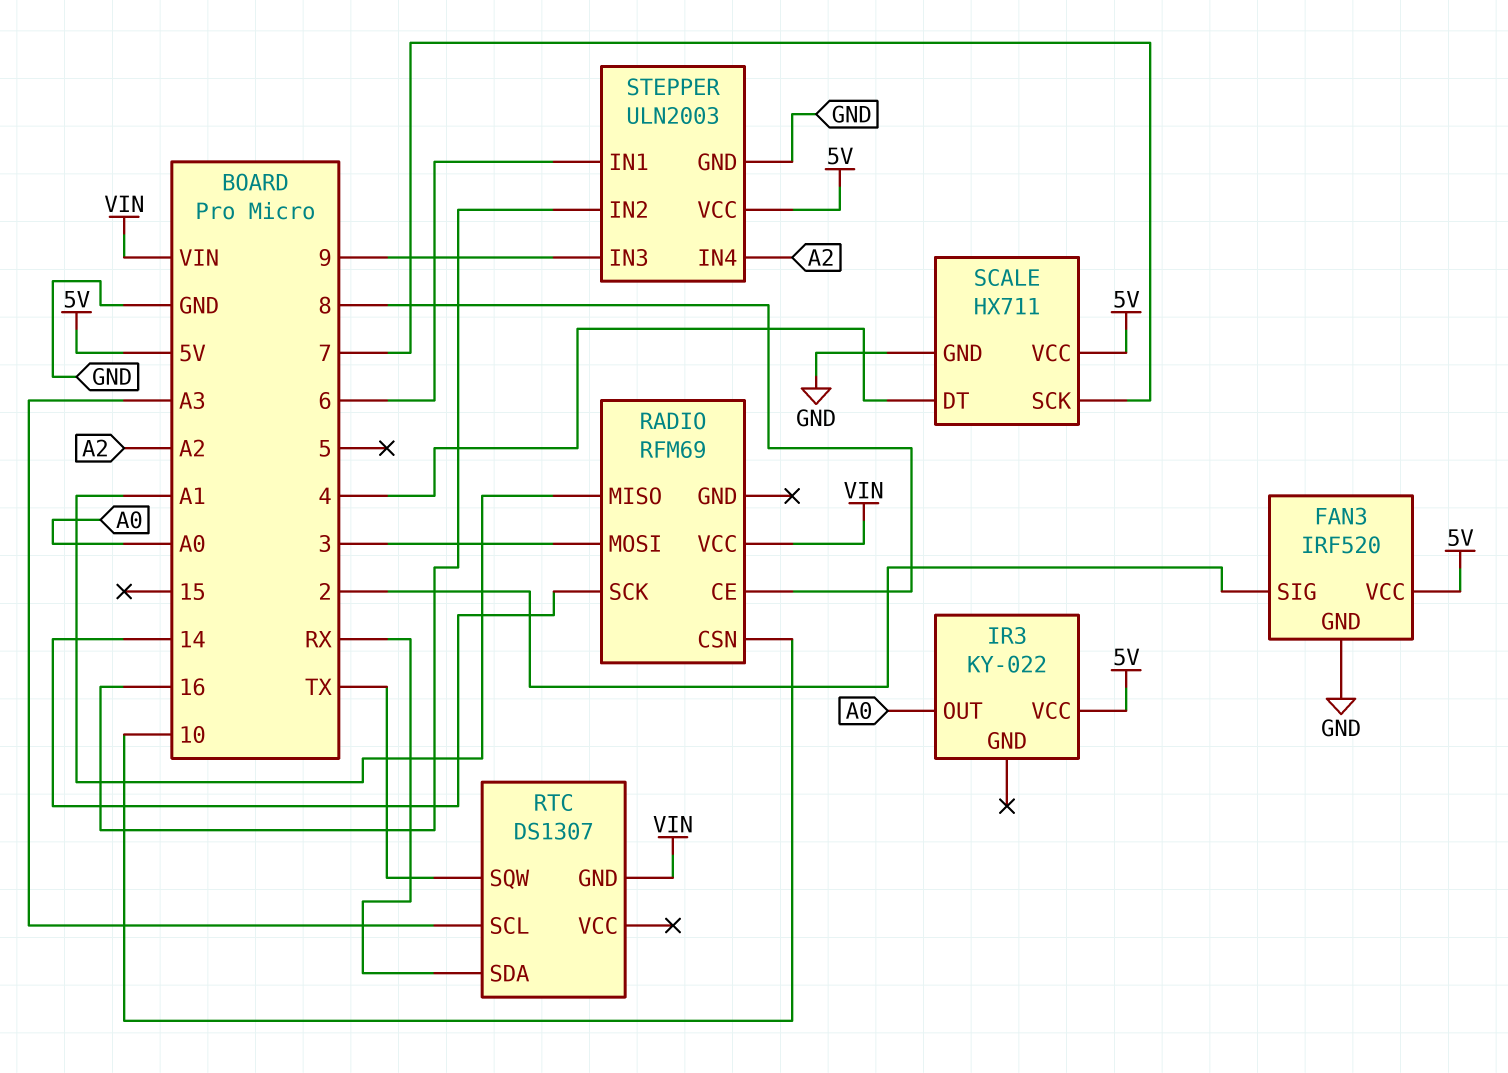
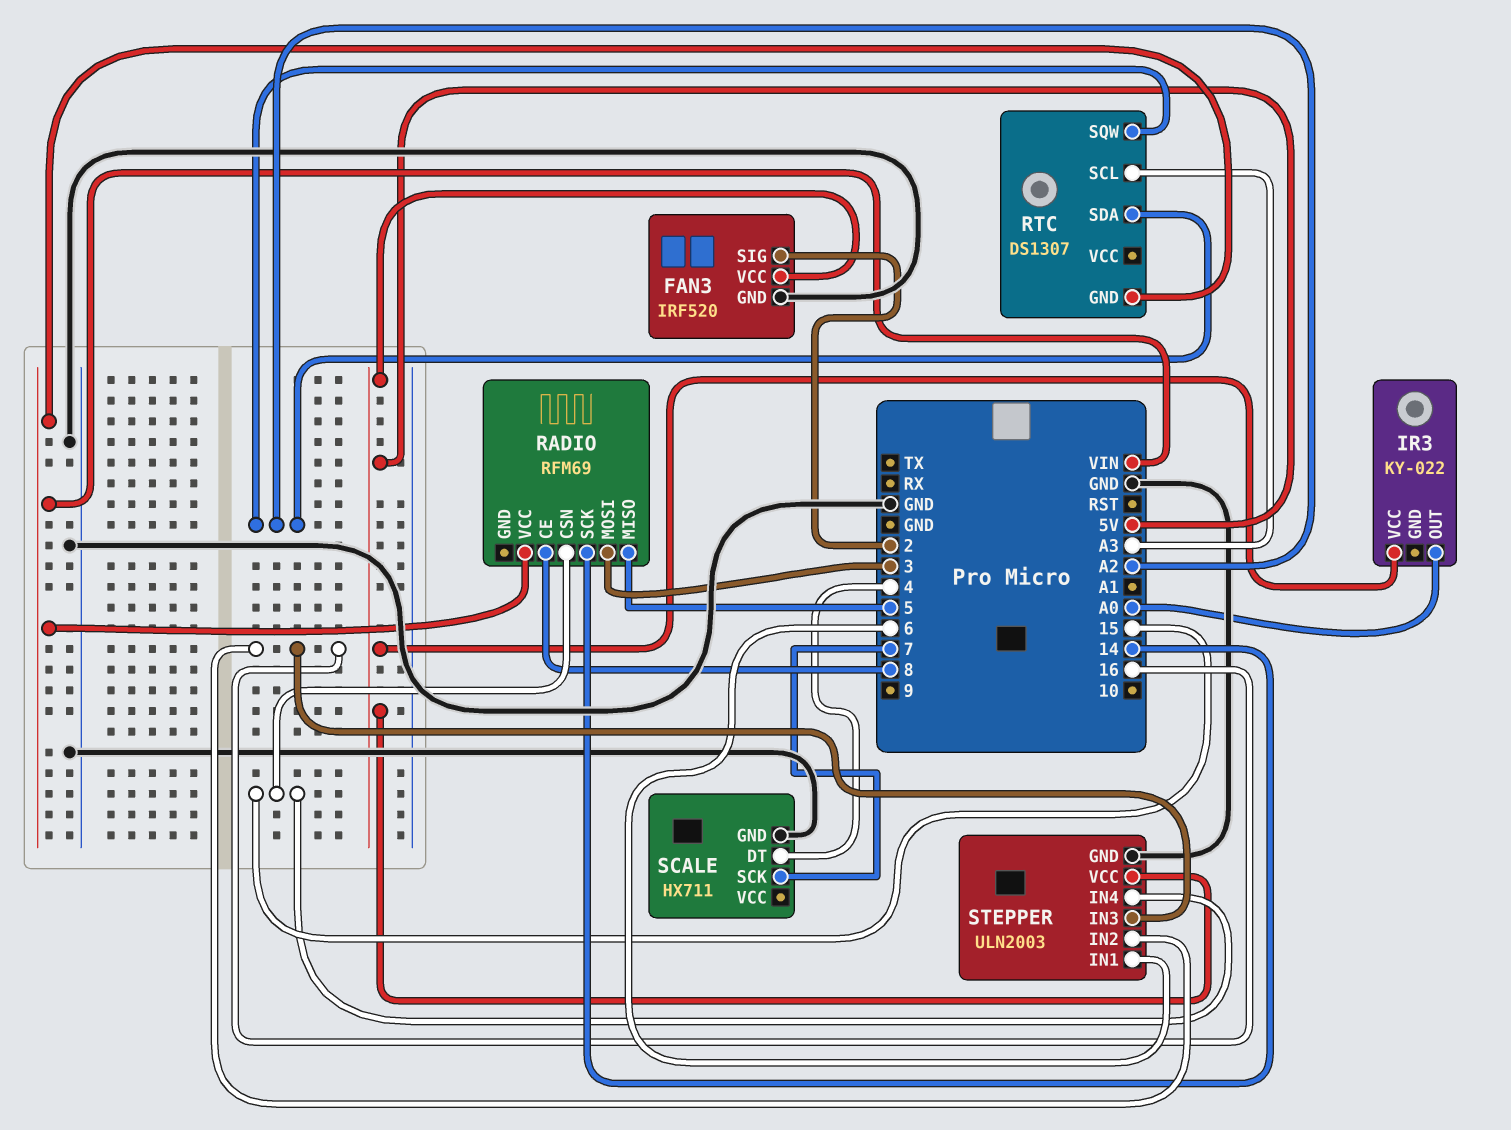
RADIO pin CSN: 10 -> 15
RADIO pin MISO: A1 -> 5
RTC pin SDA: RX -> A2
RTC pin SQW: TX -> A2
SCALE pin VCC: 5V -> none
STEPPER pin IN3: 9 -> 16
STEPPER pin IN4: A2 -> 15

